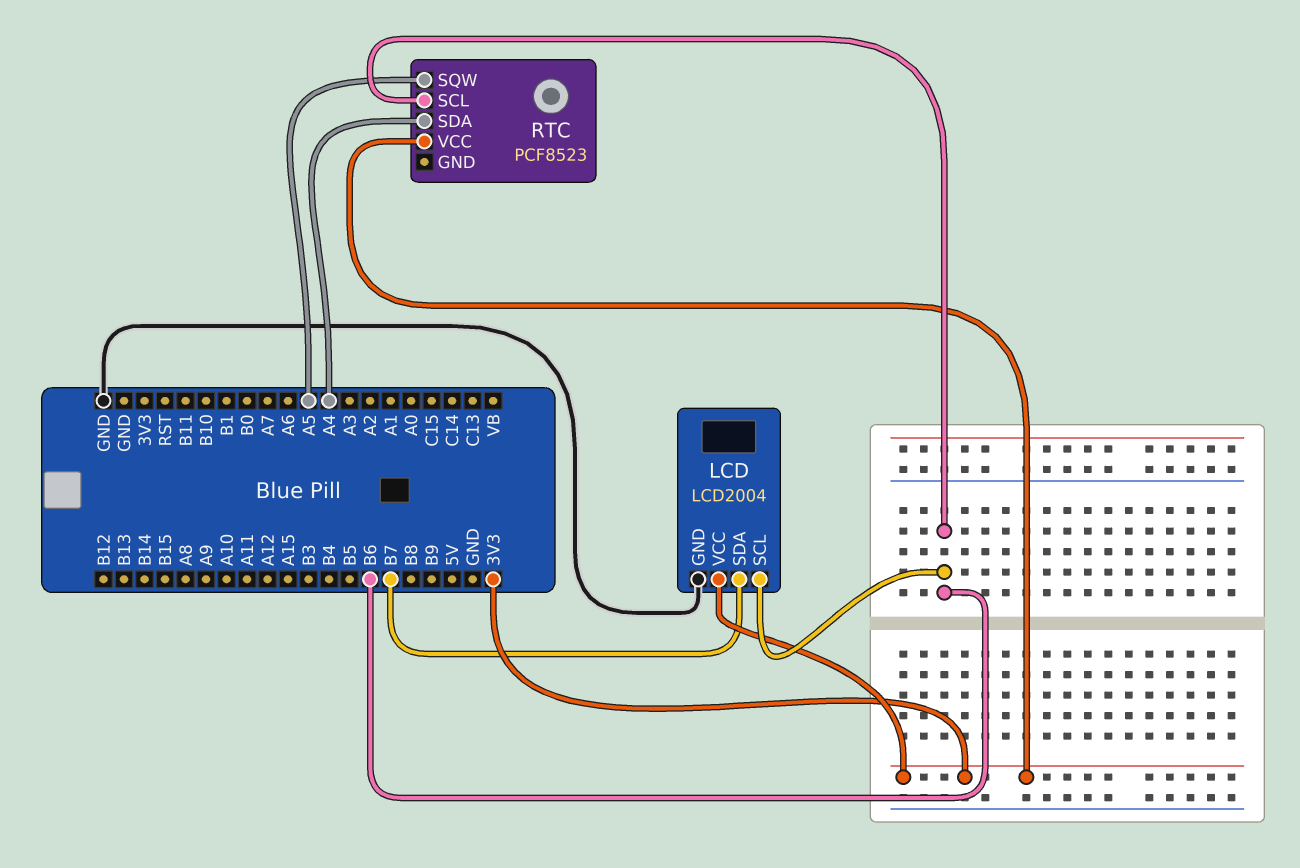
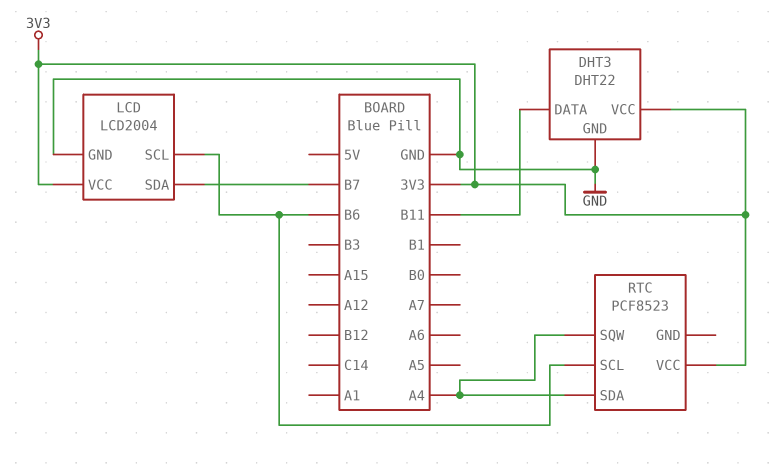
DHT3: none -> DHT22
DHT3 pin DATA: none -> B11
DHT3 pin GND: none -> GND
DHT3 pin VCC: none -> 3V3
RTC pin SQW: A5 -> A4

